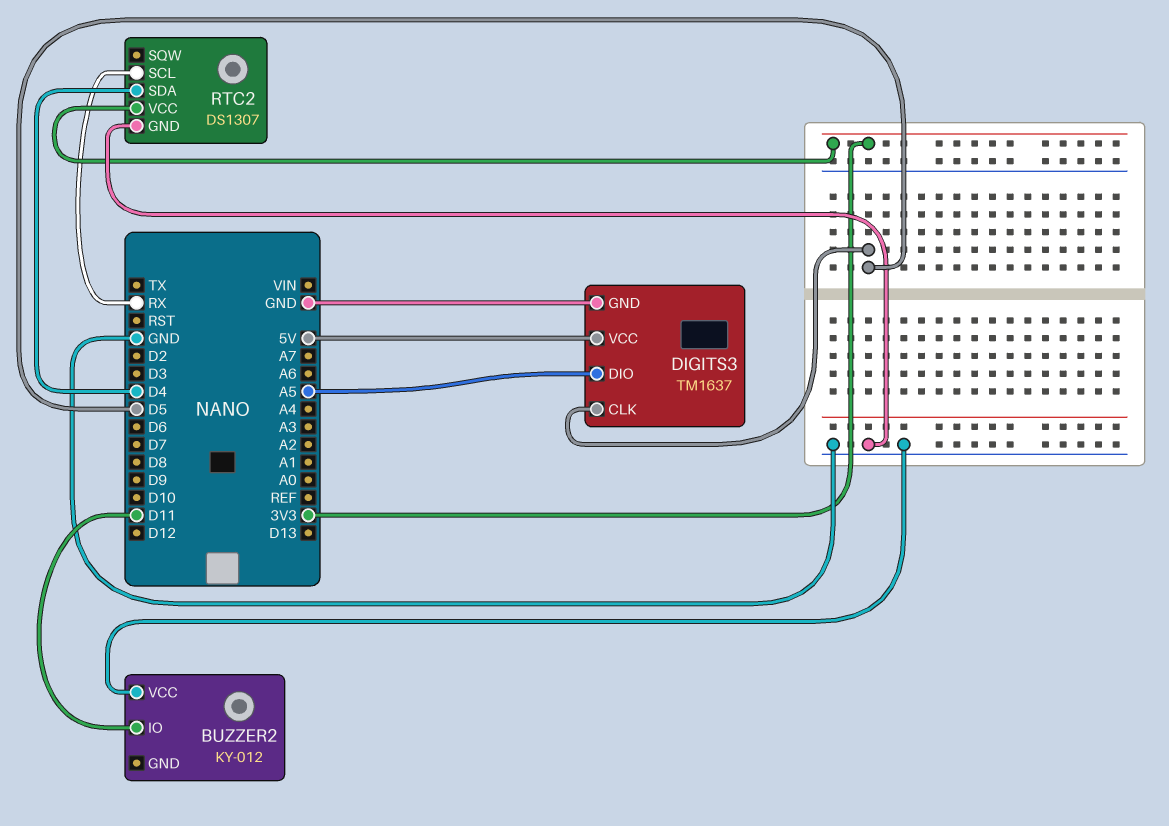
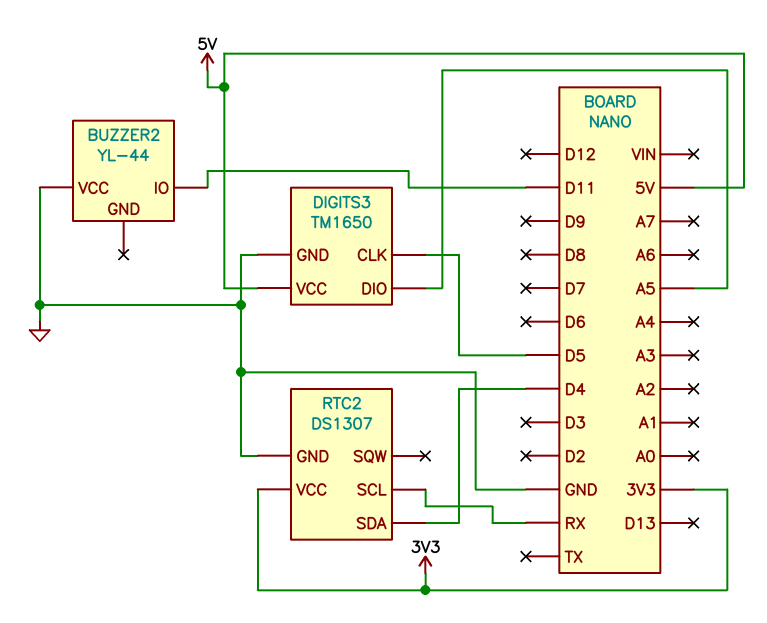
BUZZER2: KY-012 -> YL-44
DIGITS3: TM1637 -> TM1650

